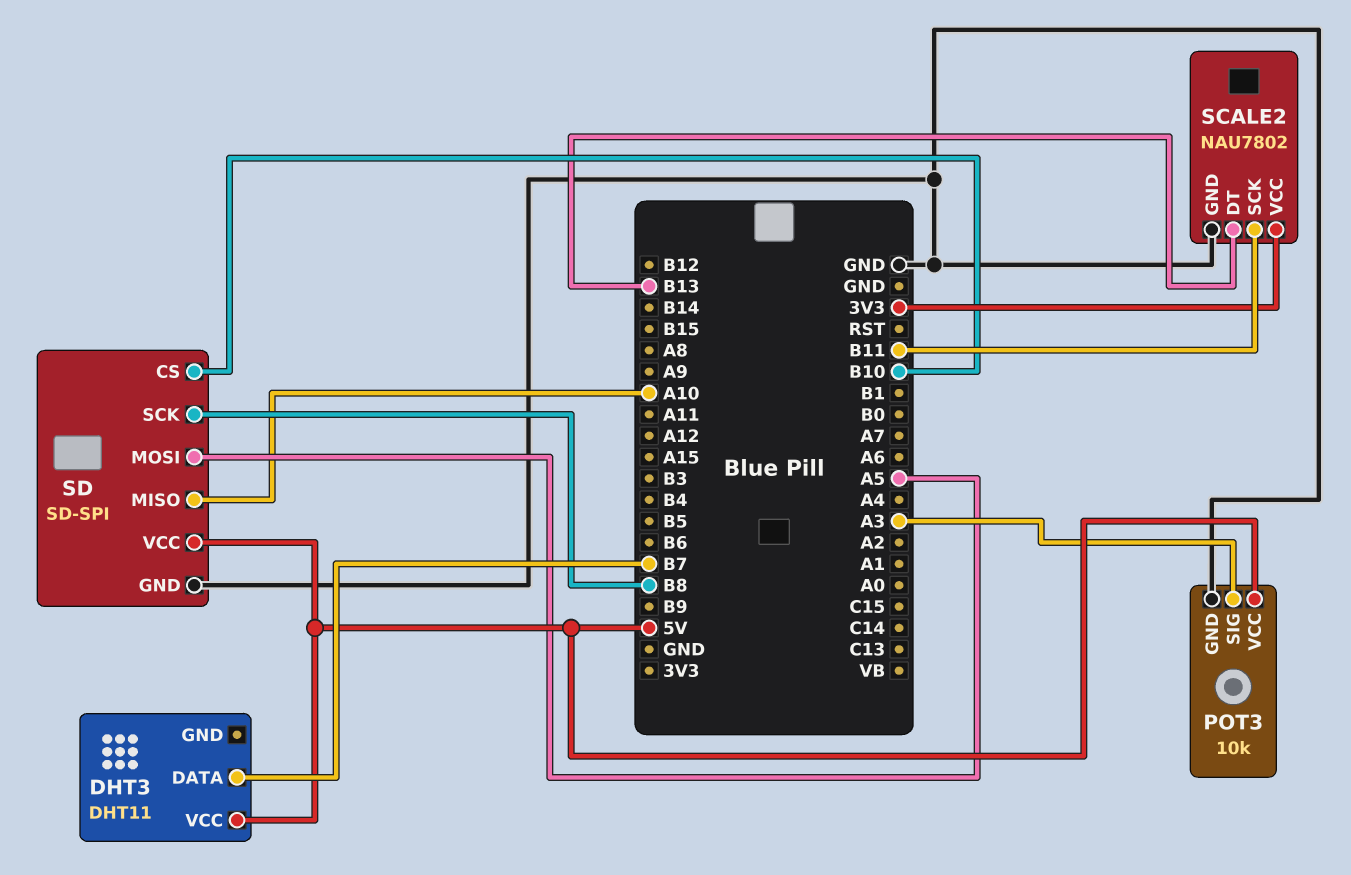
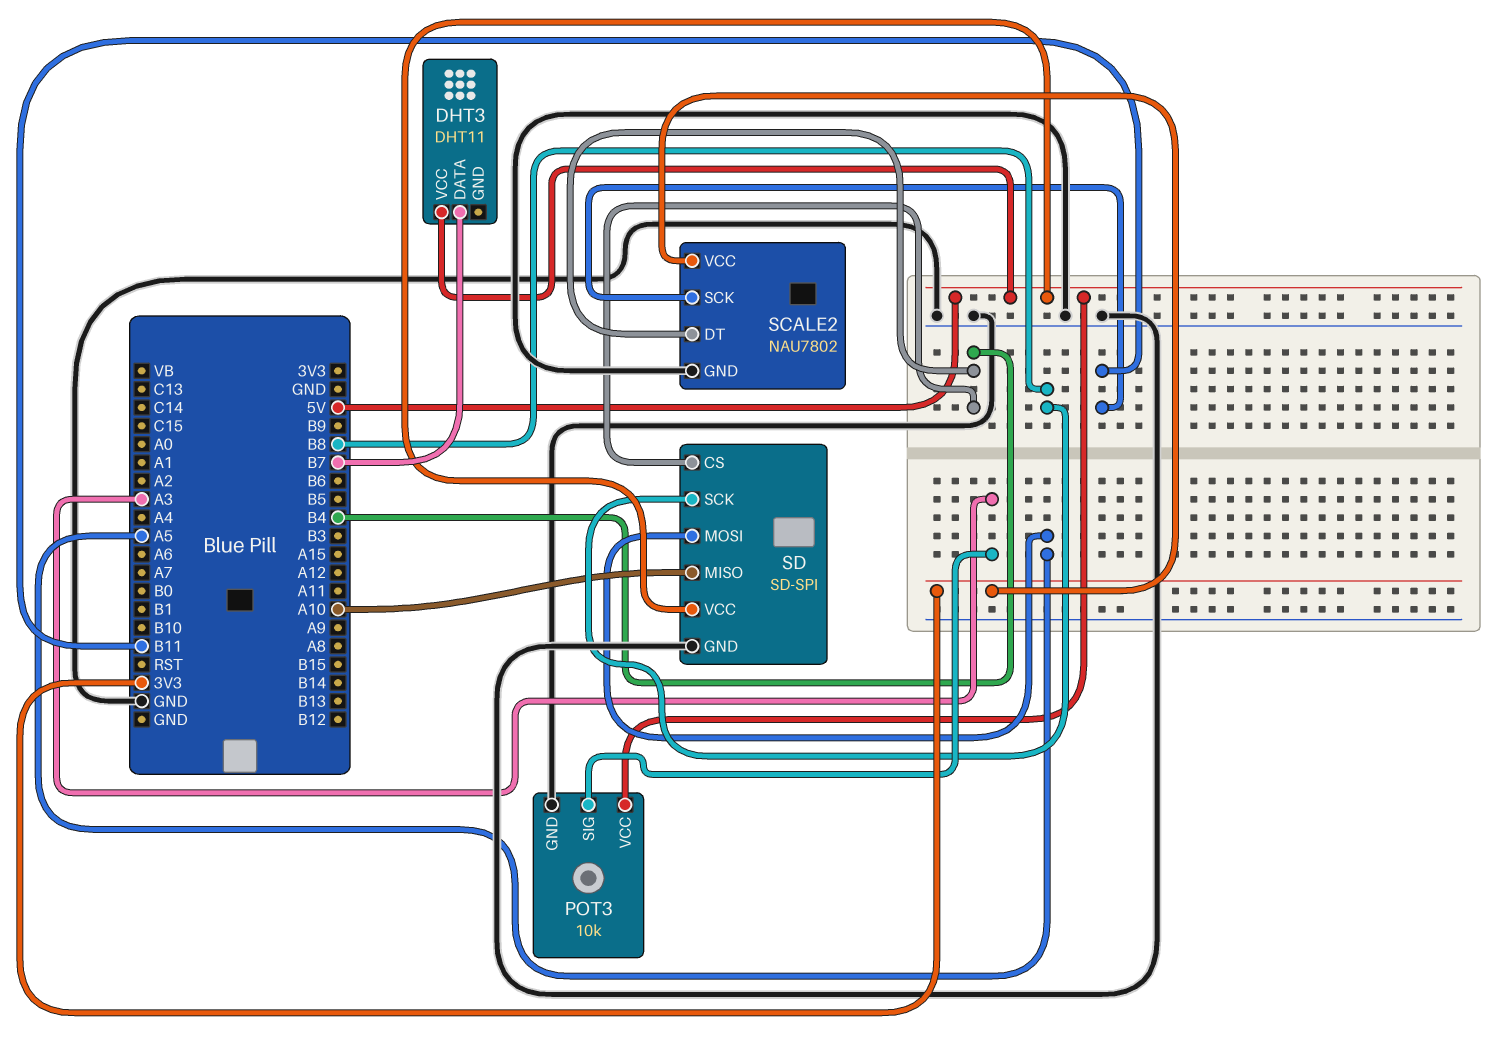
SCALE2 pin DT: B13 -> B4
SD pin CS: B10 -> B4

